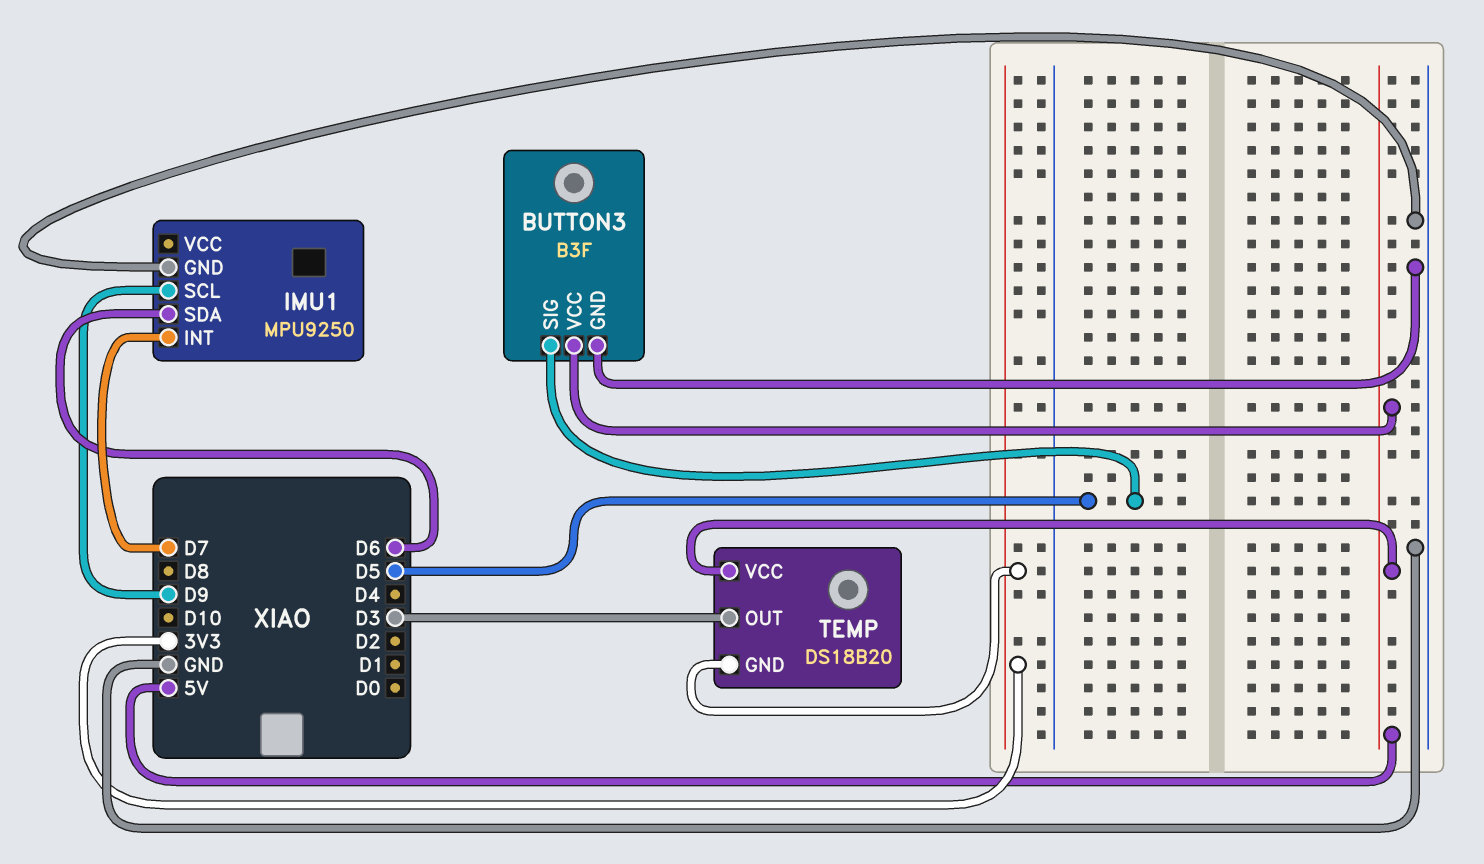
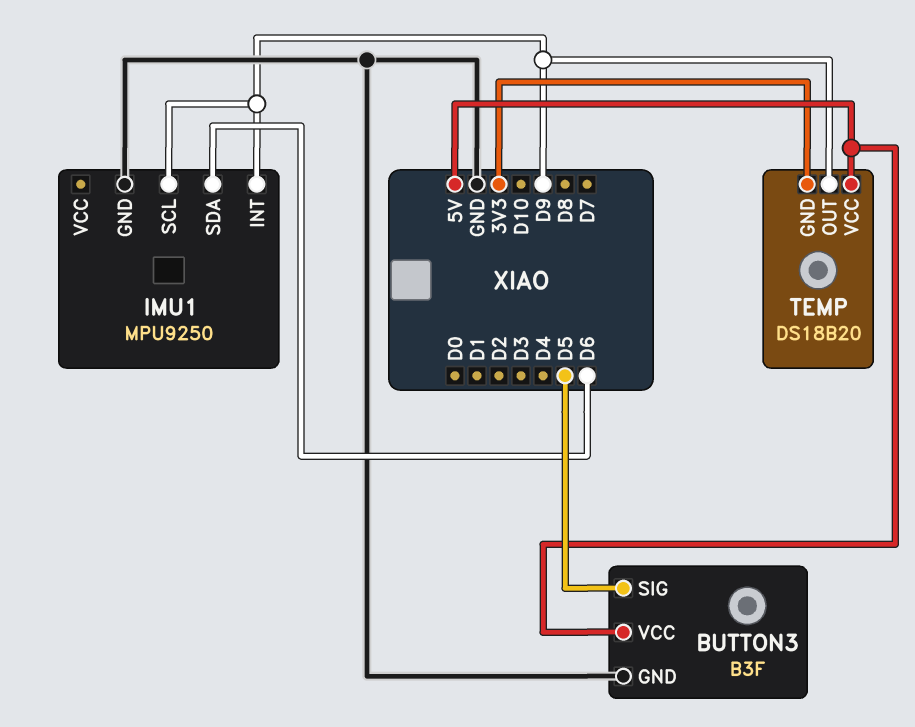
IMU1 pin INT: D7 -> D9
TEMP pin OUT: D3 -> D9

